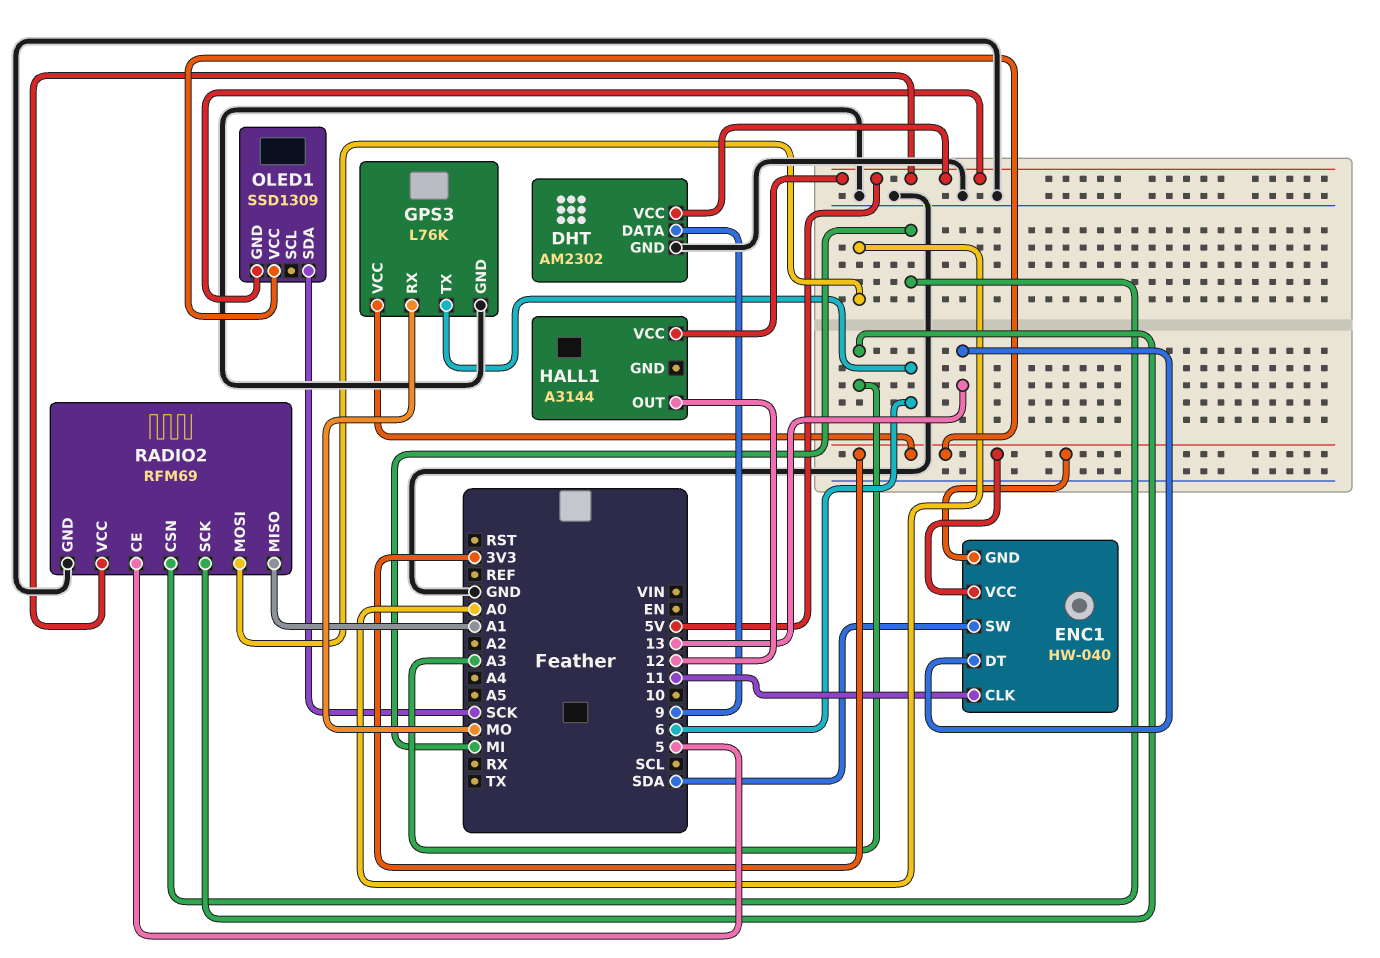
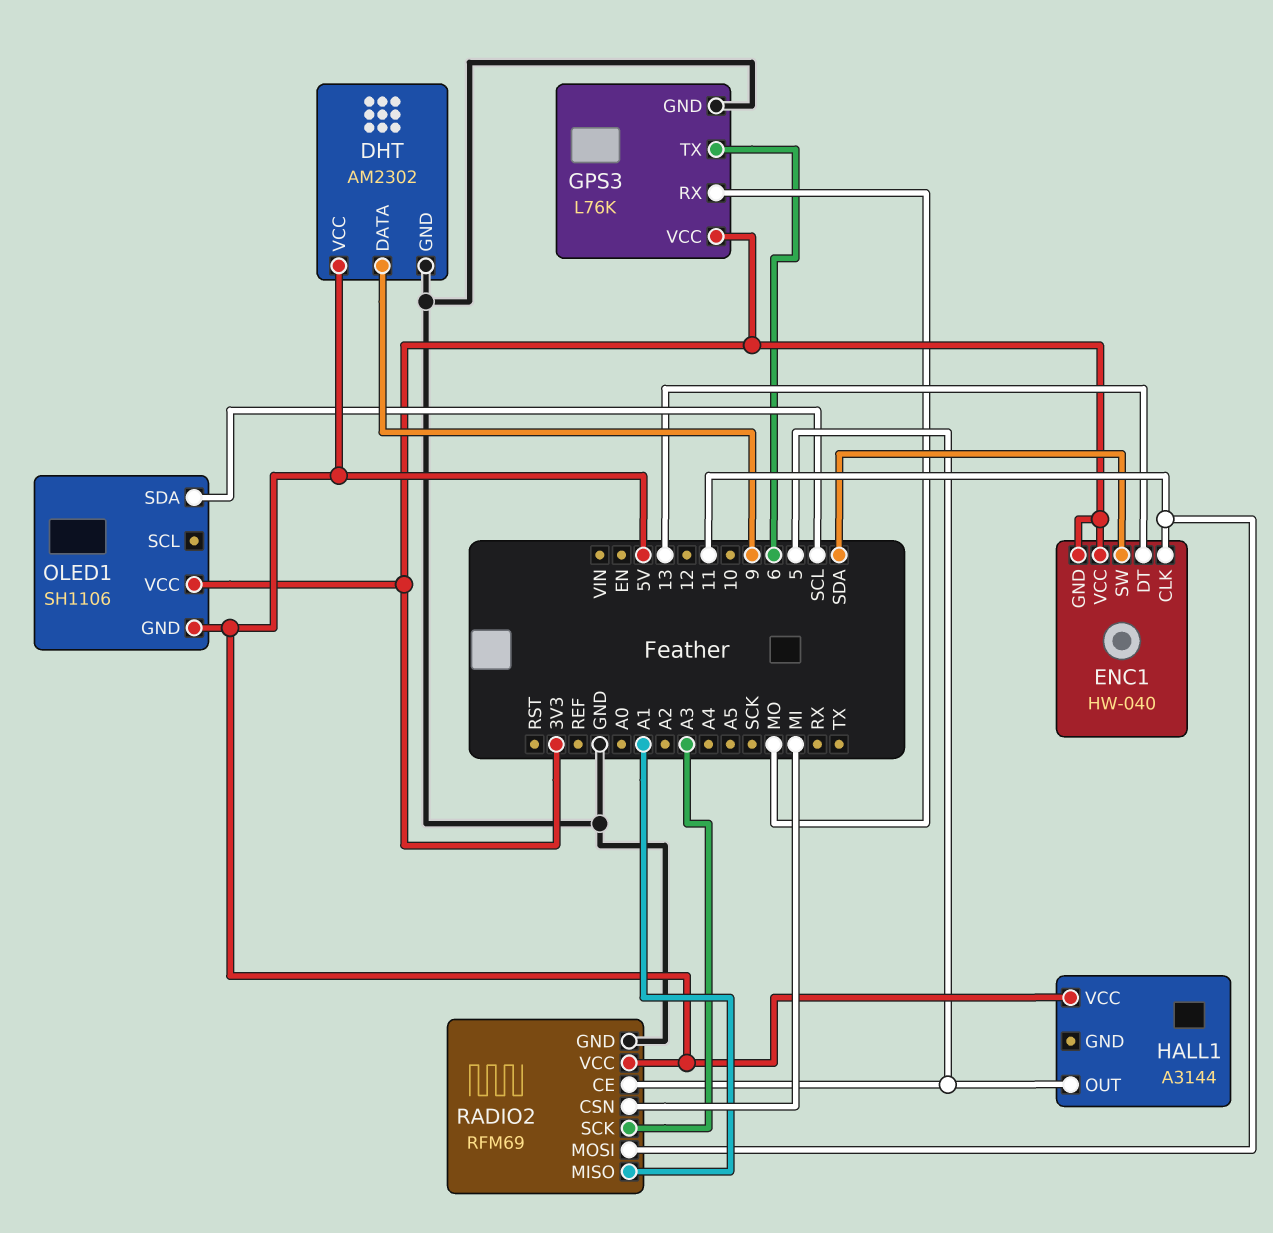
HALL1 pin OUT: 12 -> 5
OLED1: SSD1309 -> SH1106
OLED1 pin SDA: SCK -> SCL
RADIO2 pin MOSI: A0 -> 11

